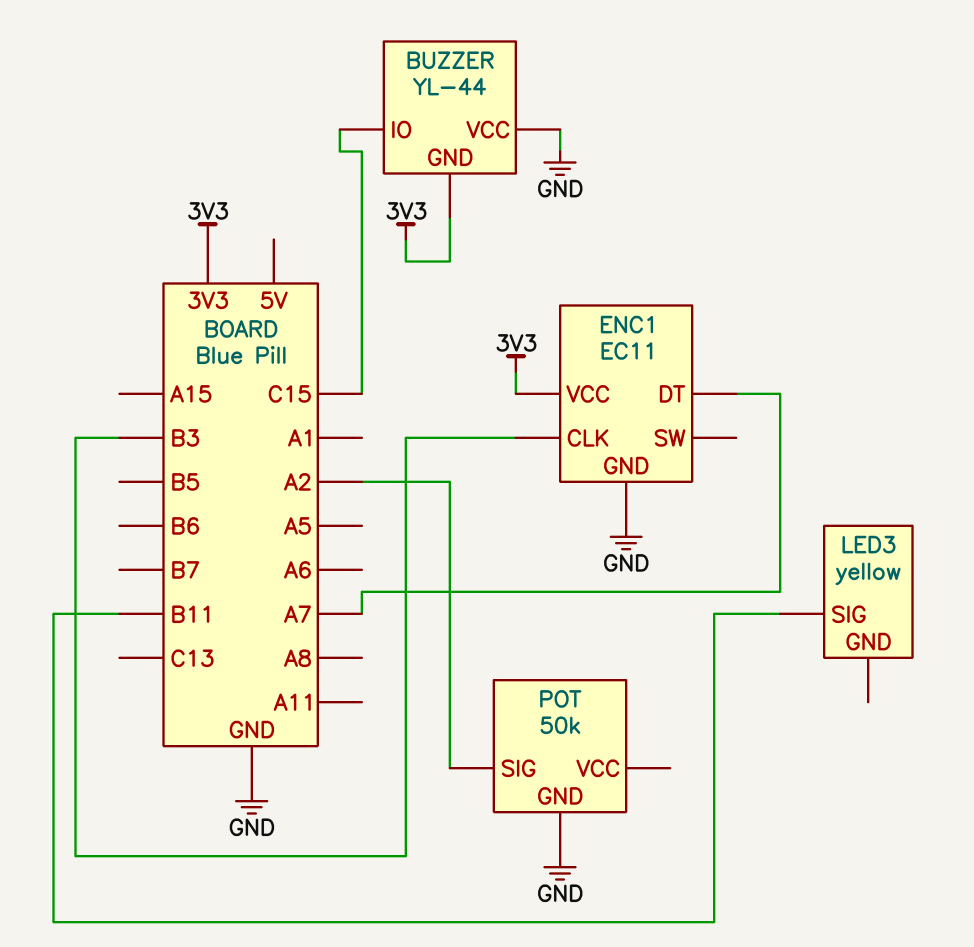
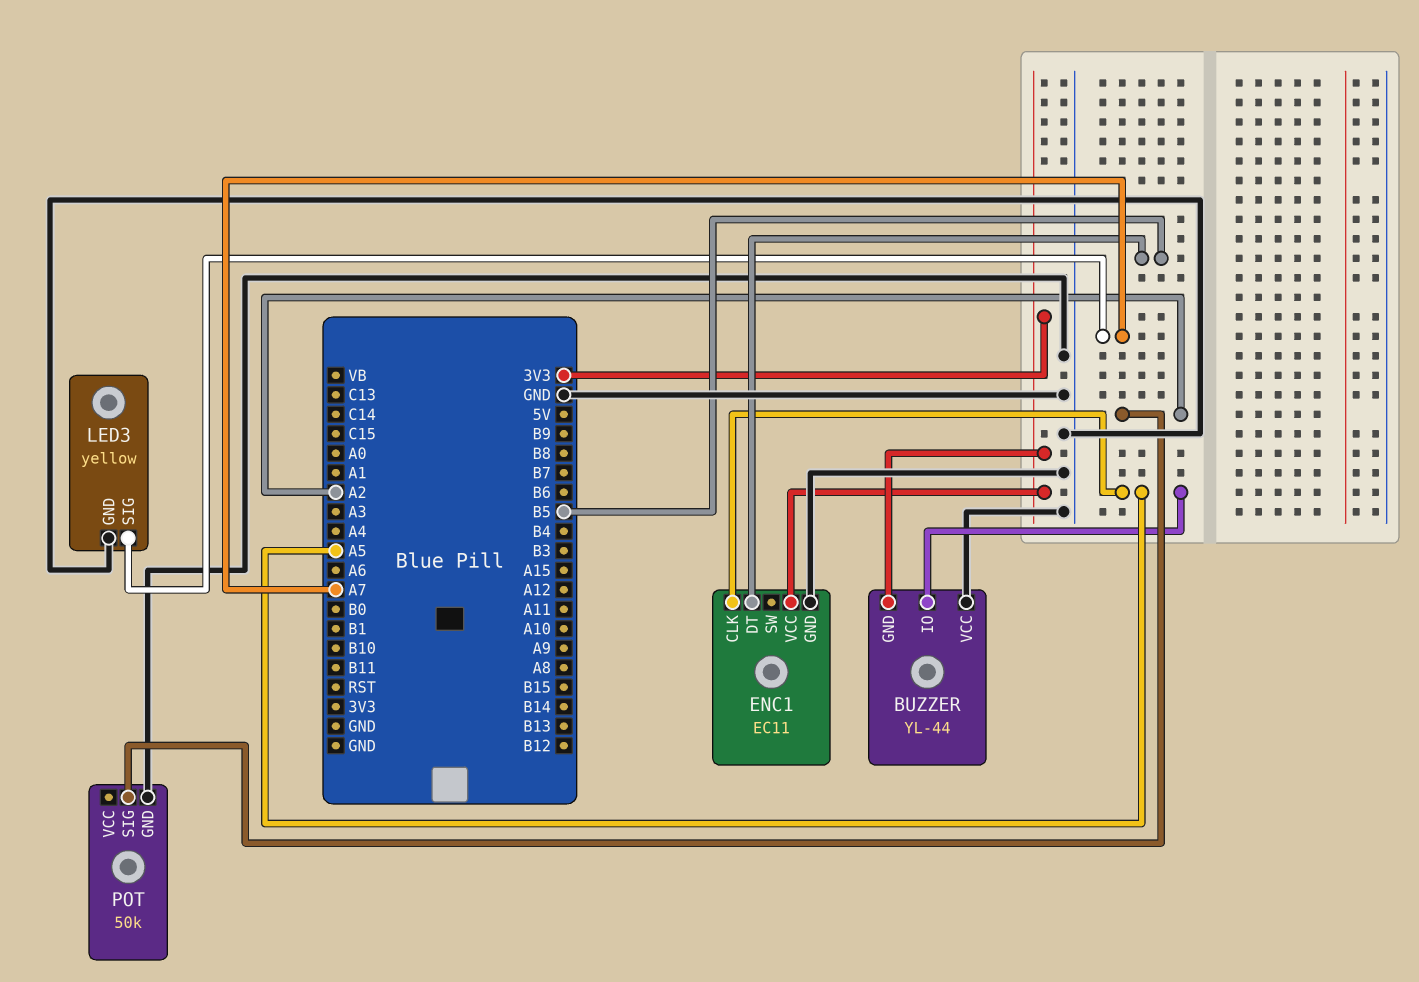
BUZZER pin IO: C15 -> A5
ENC1 pin CLK: B3 -> A5
ENC1 pin DT: A7 -> B5
LED3 pin GND: none -> GND
LED3 pin SIG: B11 -> A7

